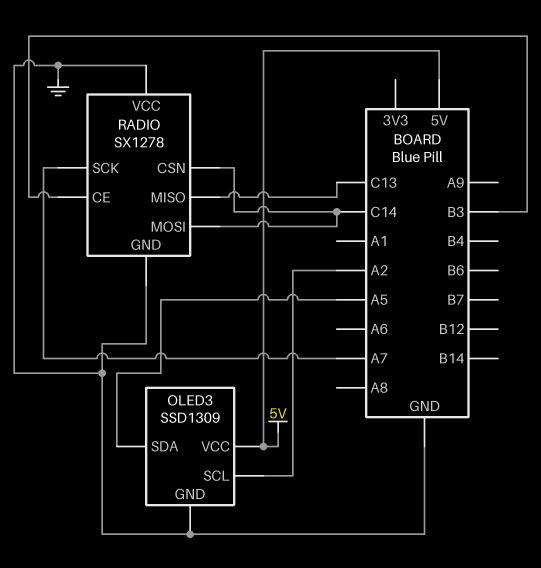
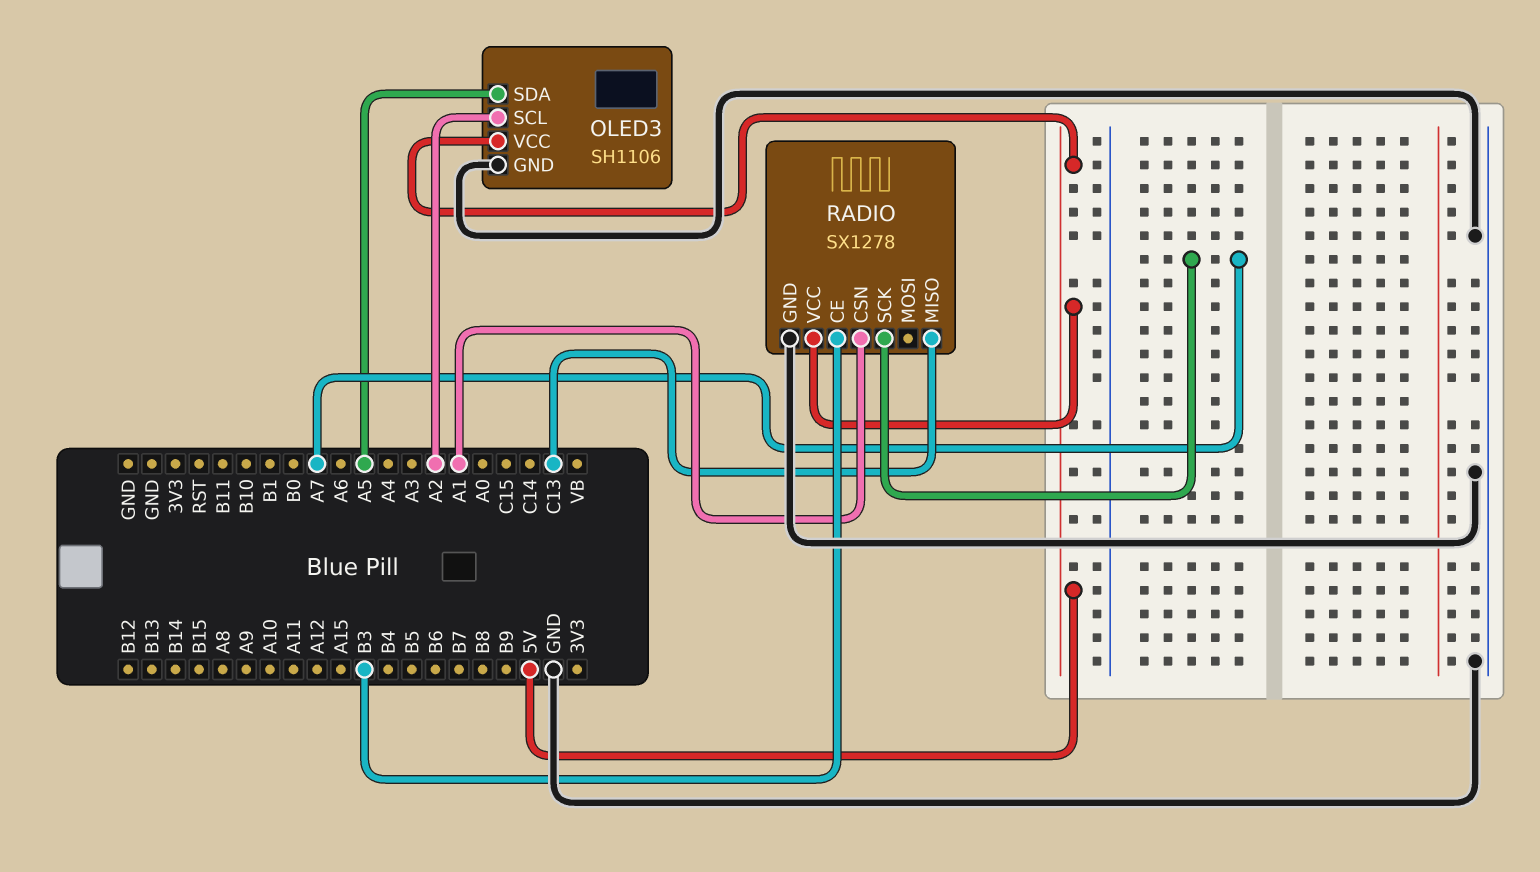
OLED3: SSD1309 -> SH1106
RADIO pin CSN: C14 -> A1
RADIO pin MOSI: C14 -> none
RADIO pin VCC: GND -> 5V

